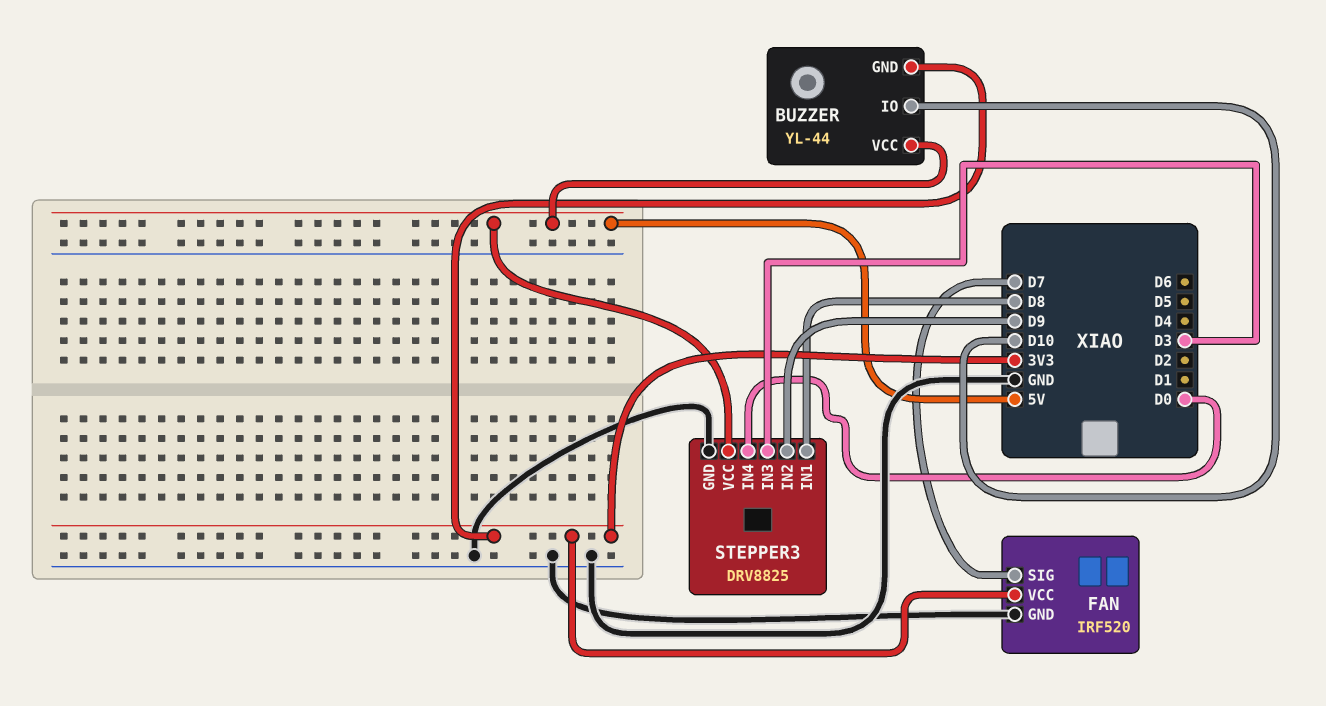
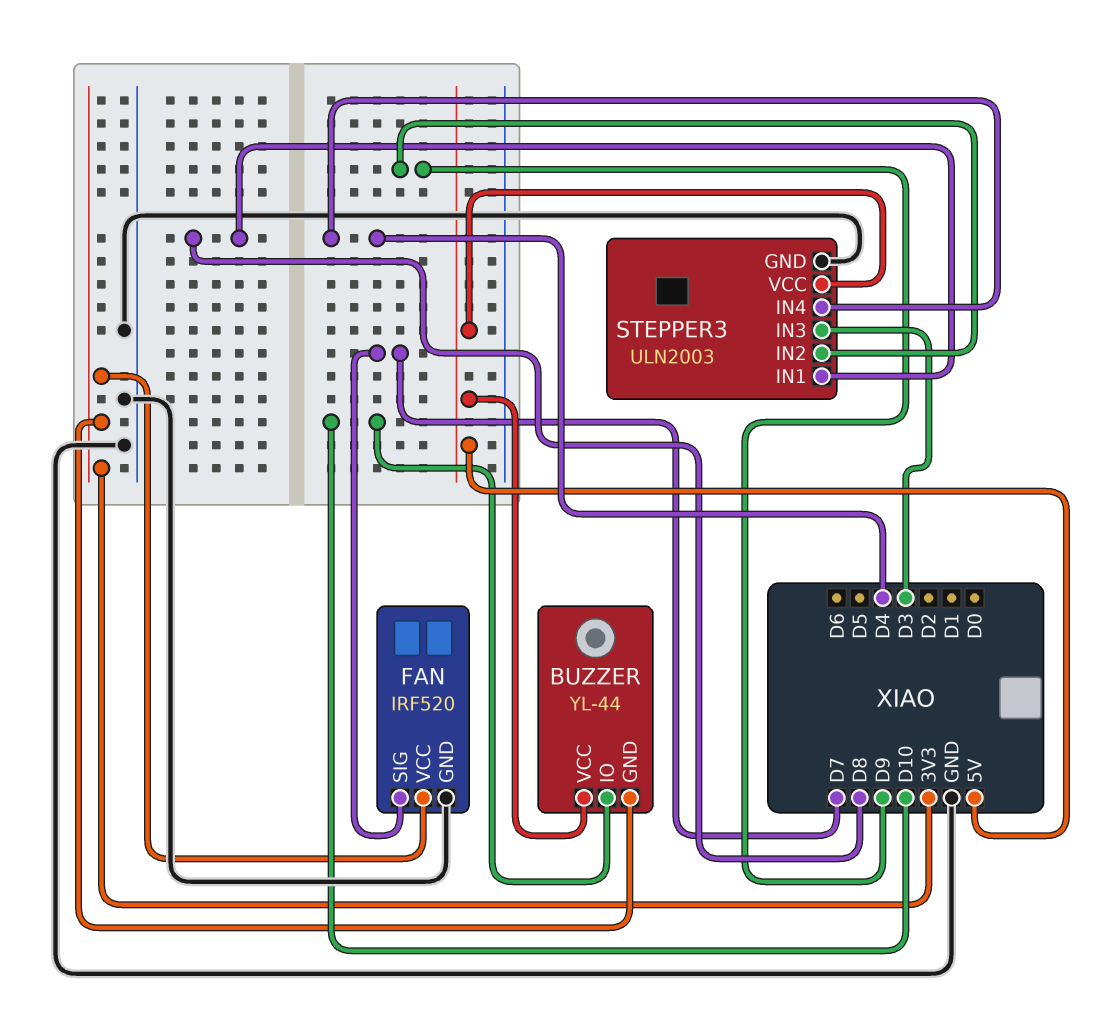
STEPPER3: DRV8825 -> ULN2003
STEPPER3 pin IN4: D0 -> D4

